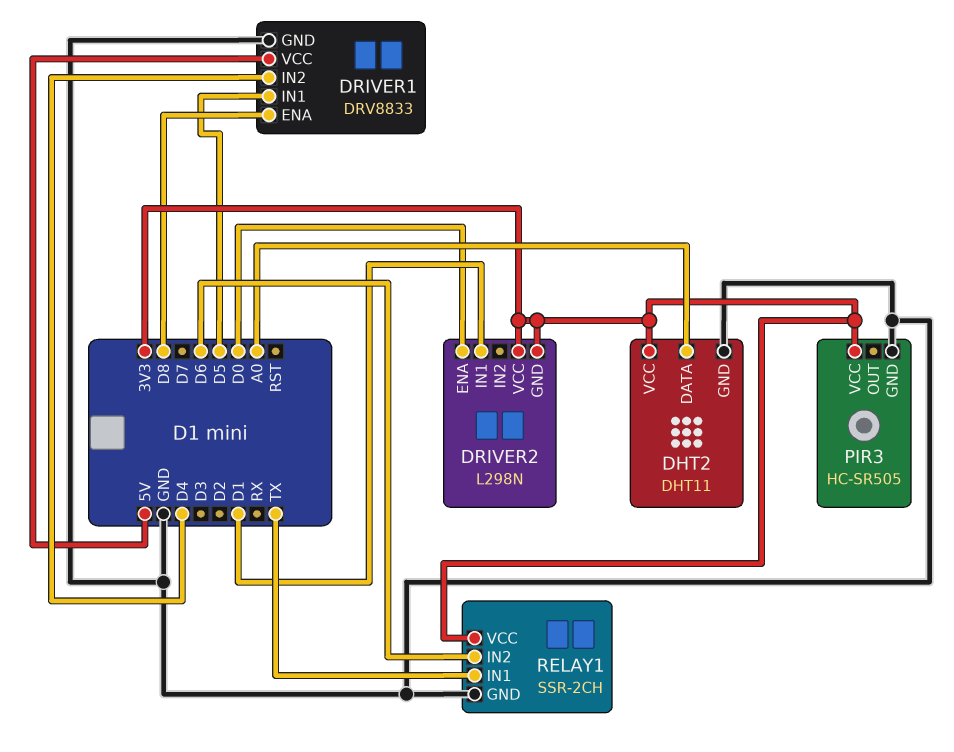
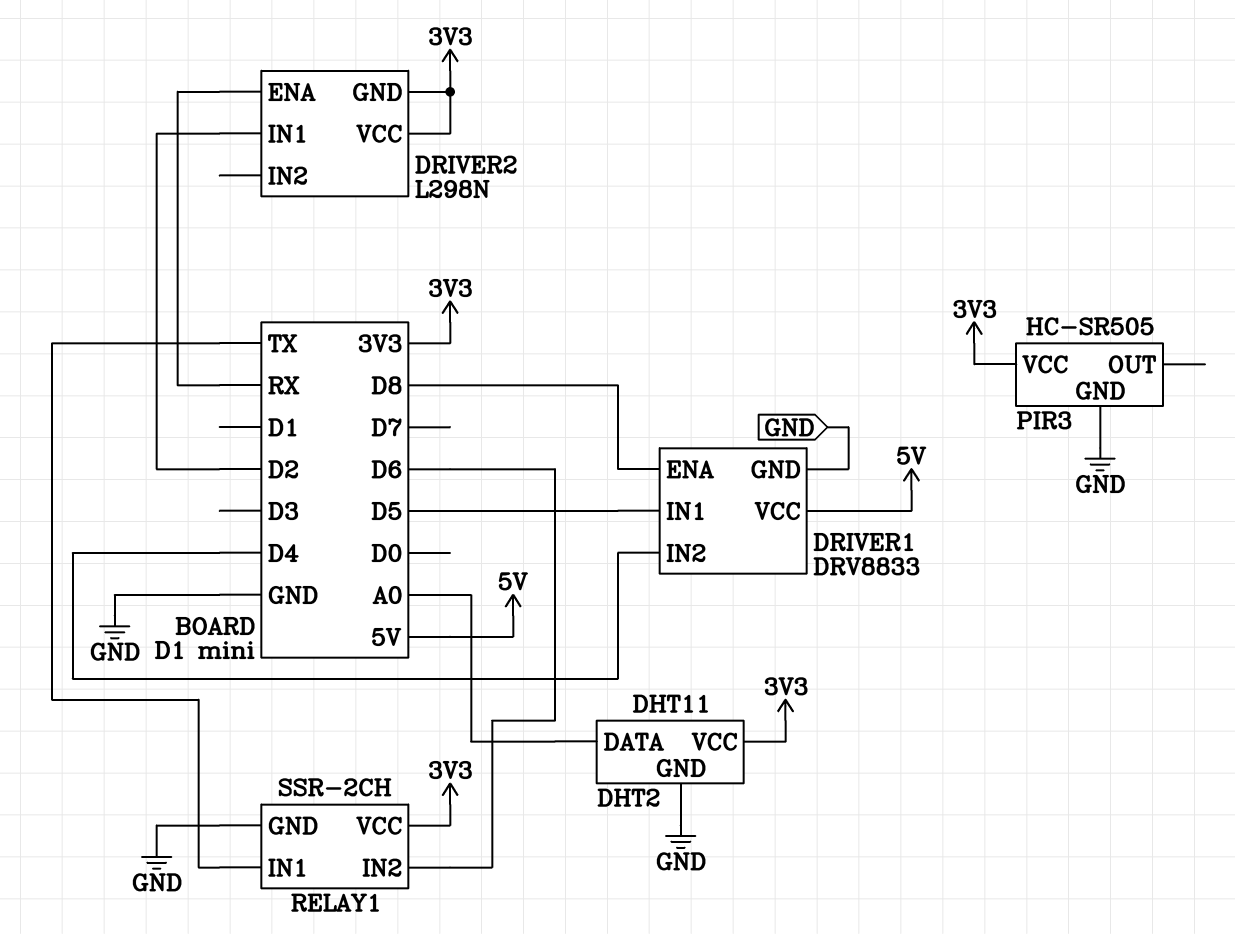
DRIVER2 pin ENA: D0 -> RX
DRIVER2 pin IN1: D1 -> D2

